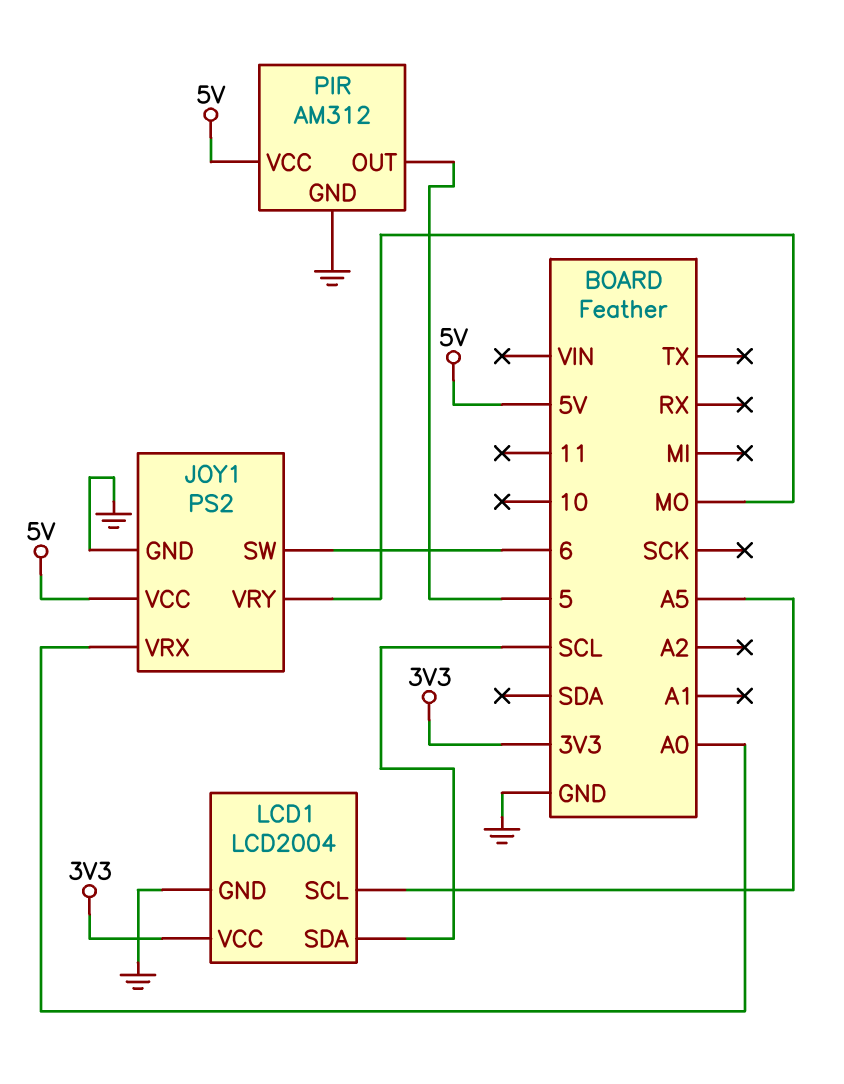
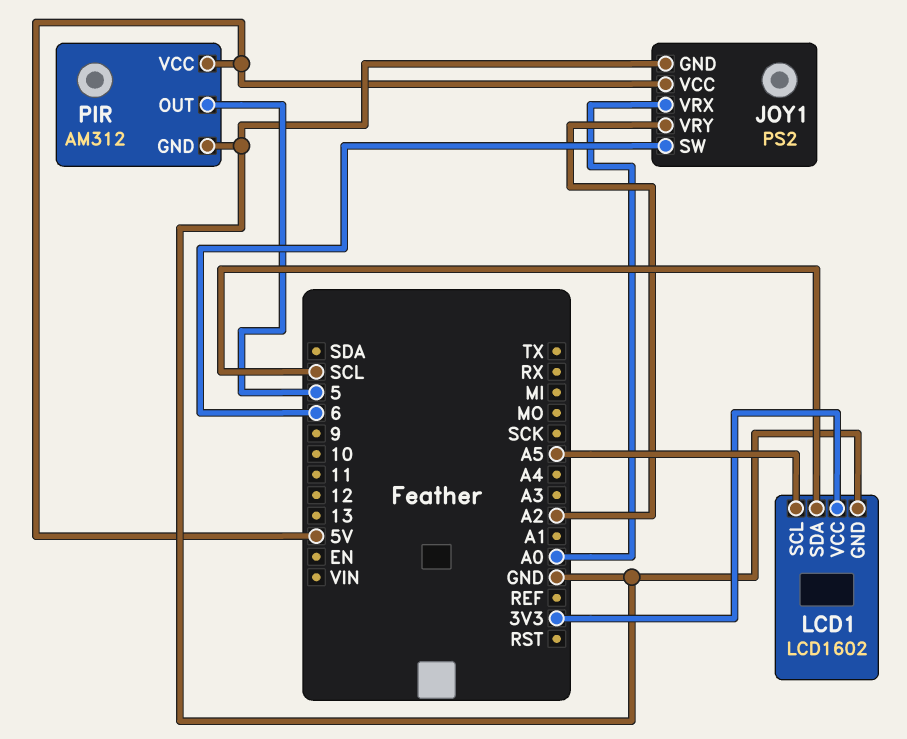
JOY1 pin VRY: MO -> A2
LCD1: LCD2004 -> LCD1602

